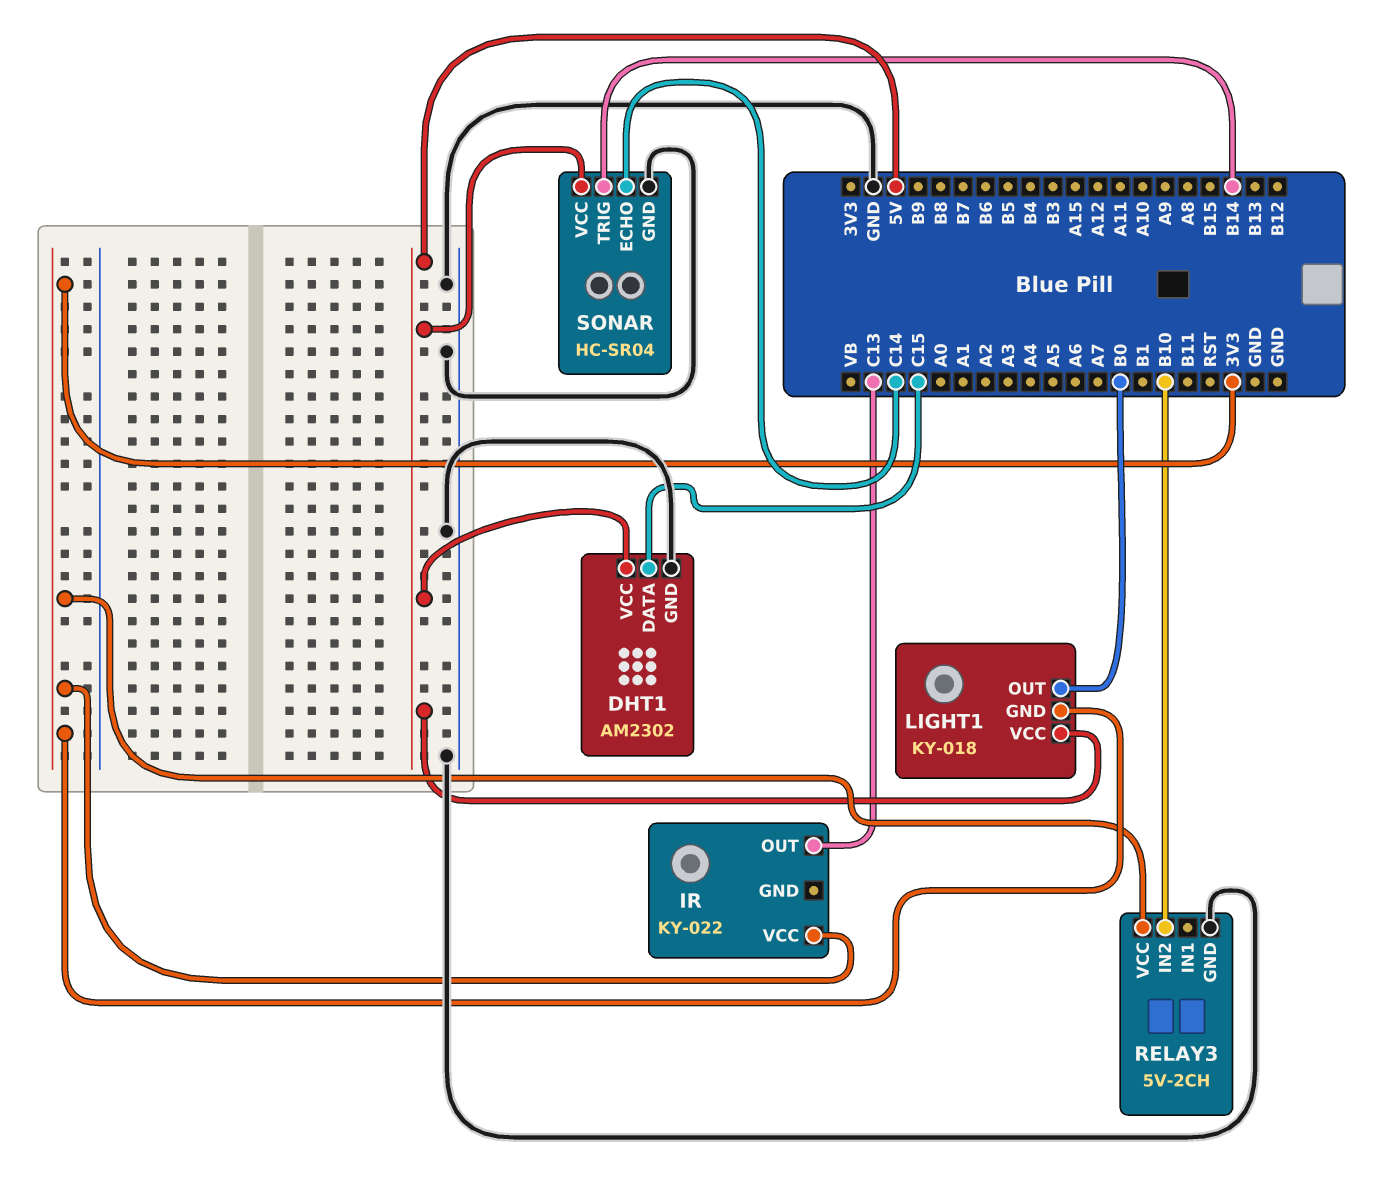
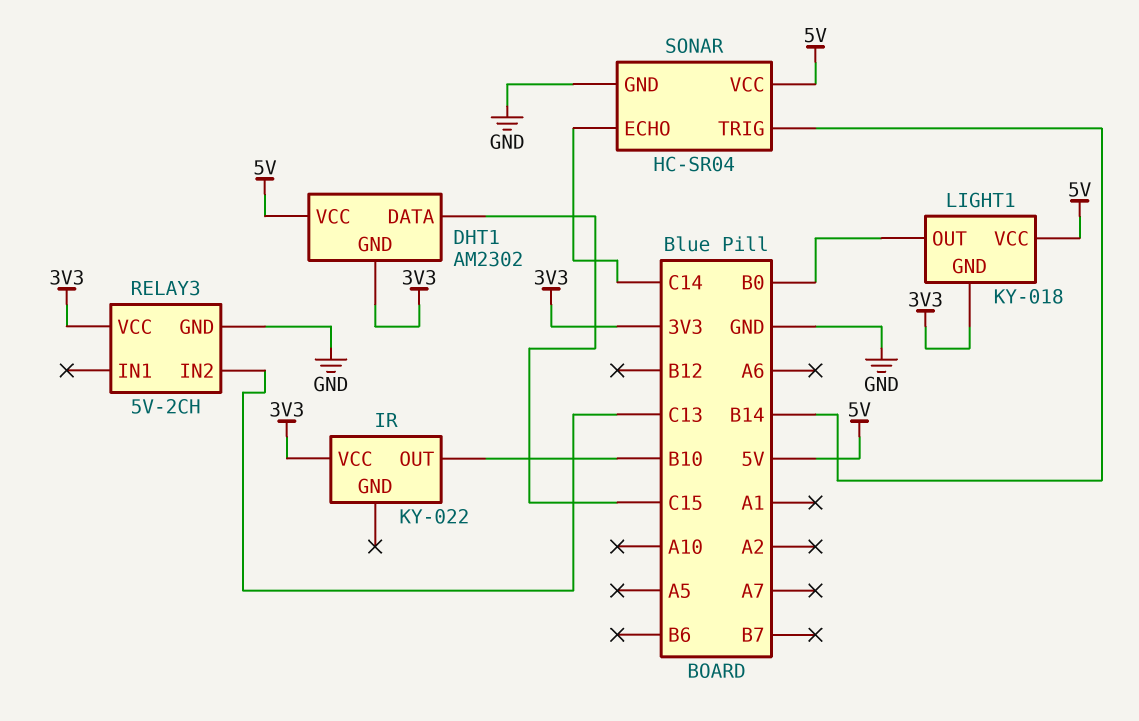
DHT1 pin GND: GND -> 3V3
IR pin OUT: C13 -> B10
RELAY3 pin IN2: B10 -> C13

